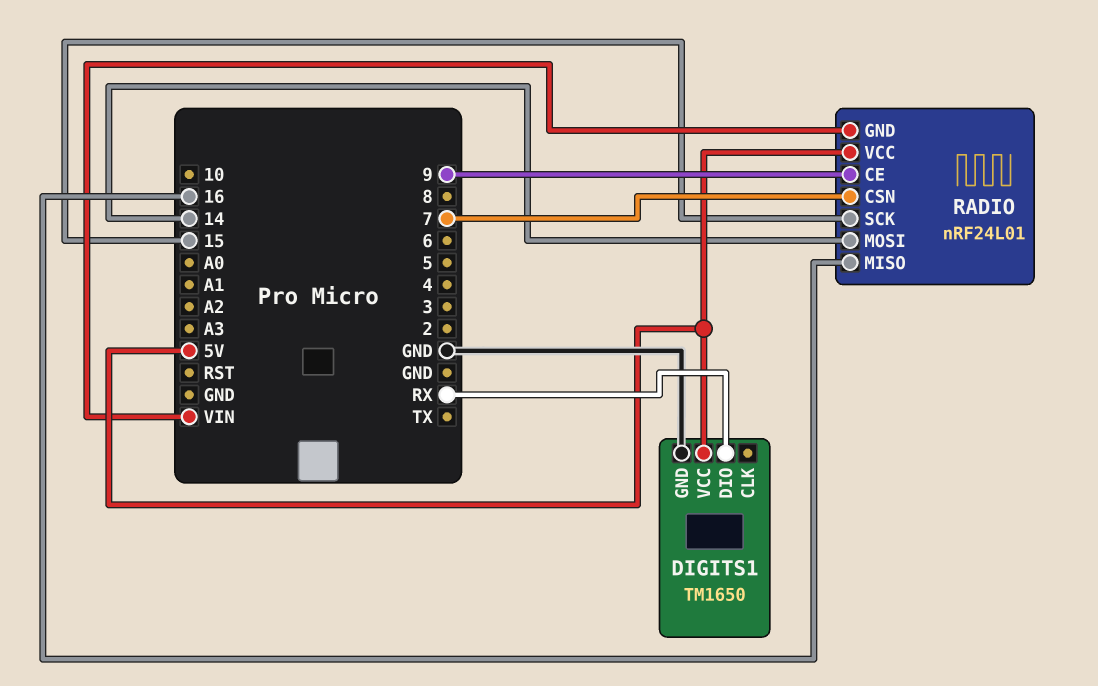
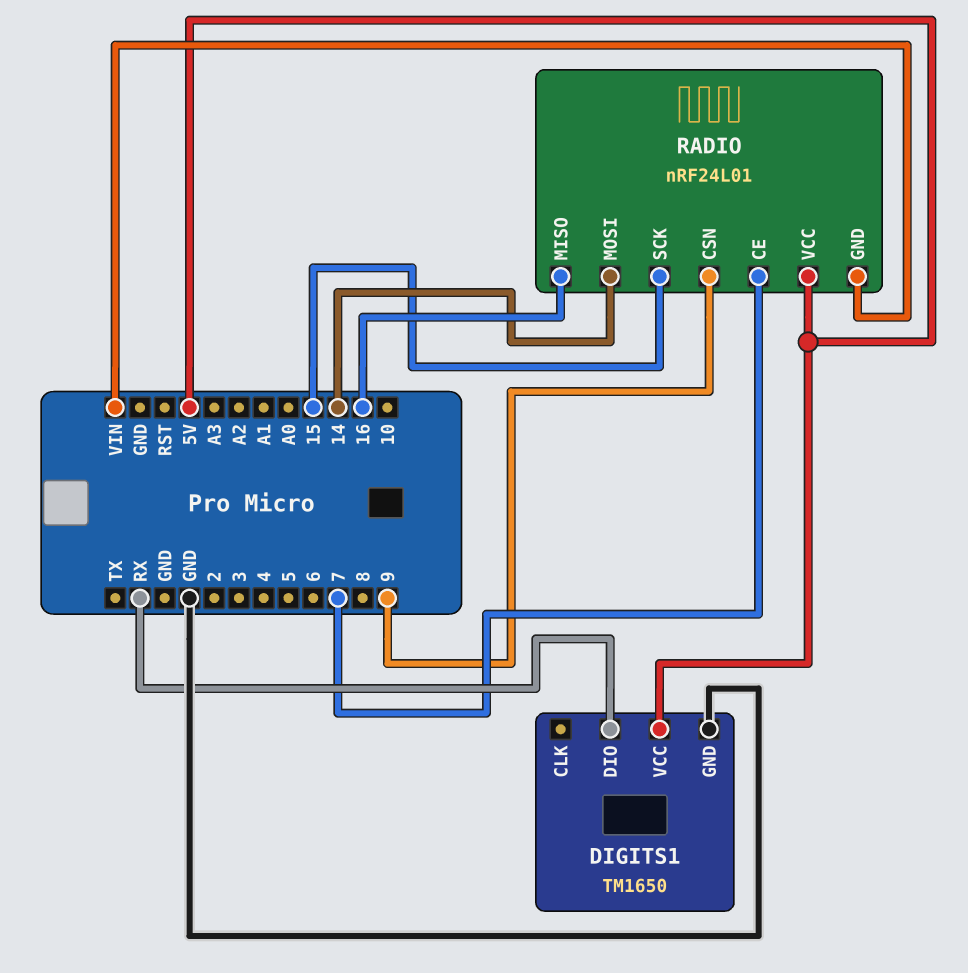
RADIO pin CE: 9 -> 7
RADIO pin CSN: 7 -> 9

